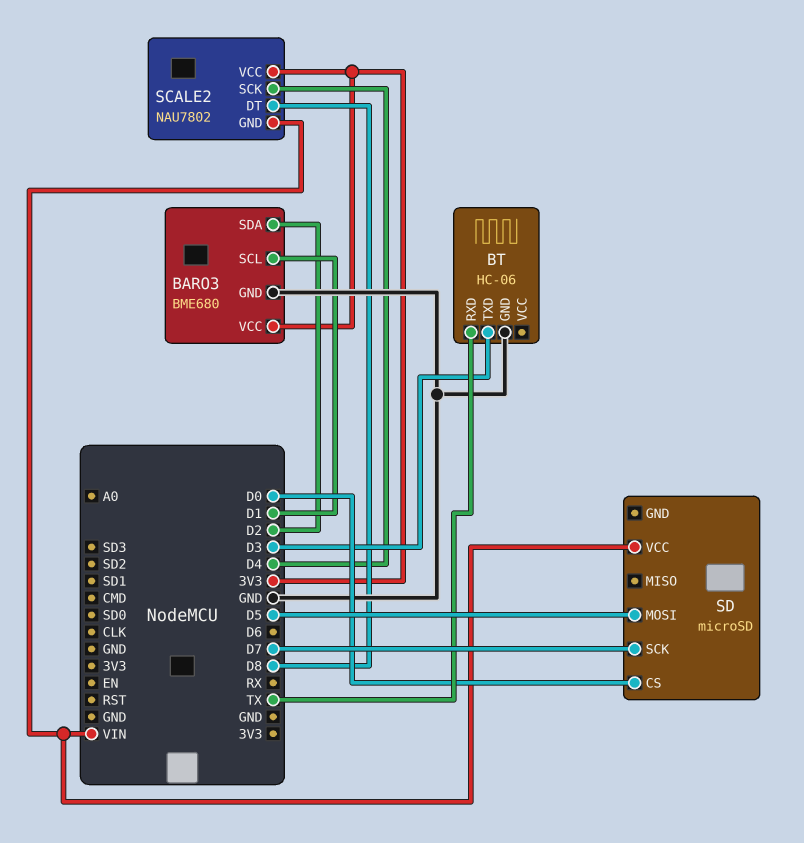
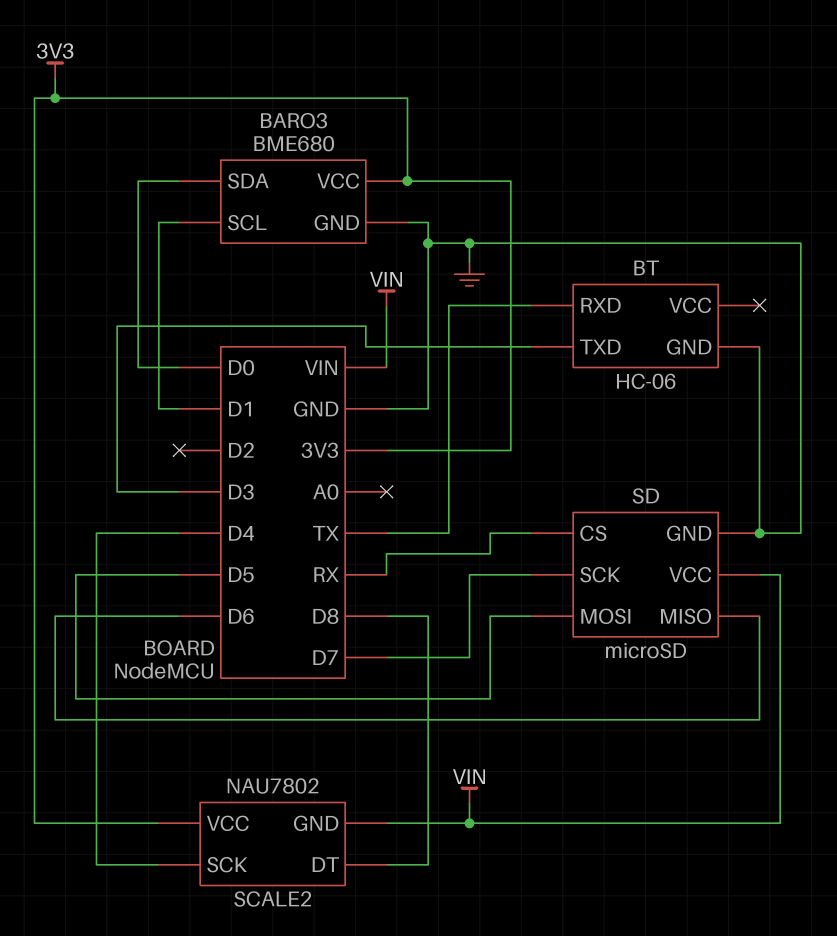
BARO3 pin SDA: D2 -> D0
SD pin CS: D0 -> RX
SD pin GND: none -> GND
SD pin MISO: none -> D6

